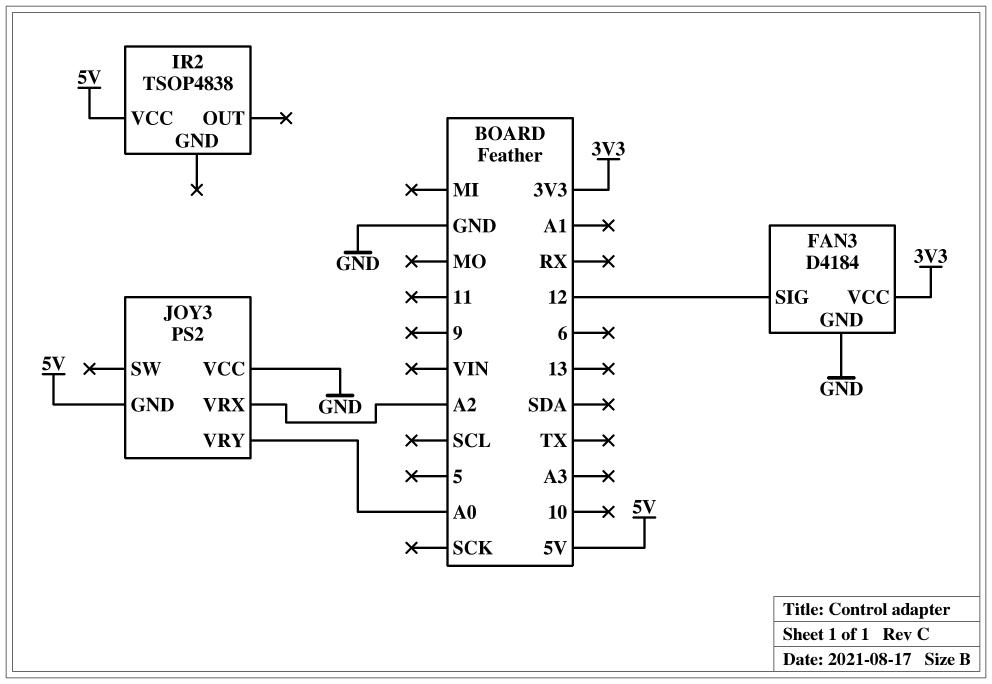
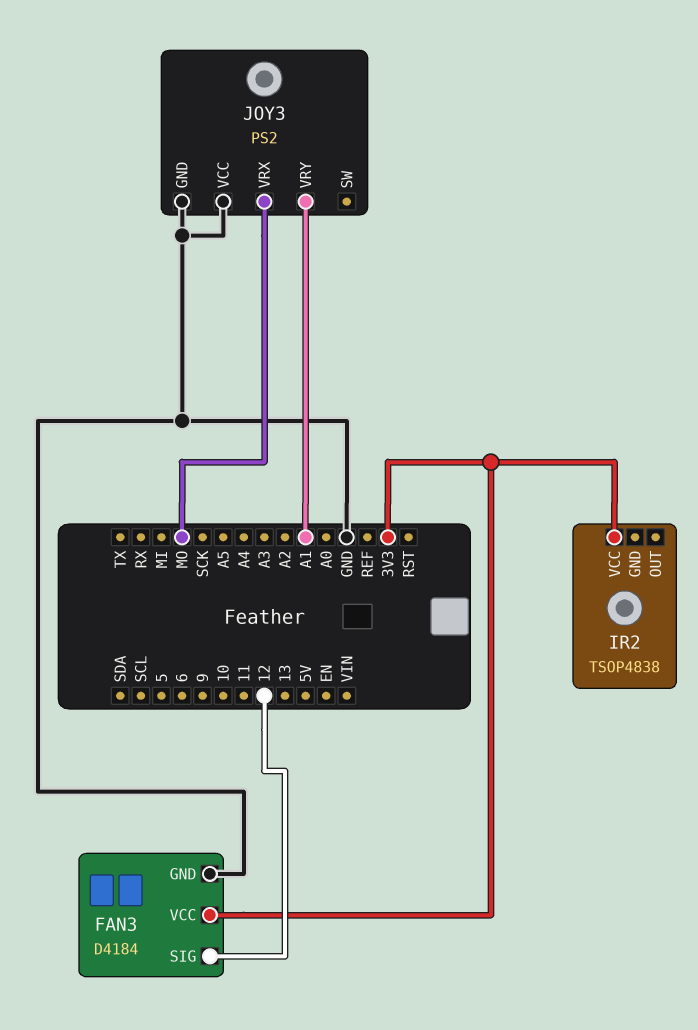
IR2 pin VCC: 5V -> 3V3
JOY3 pin GND: 5V -> GND
JOY3 pin VRX: A2 -> MO
JOY3 pin VRY: A0 -> A1

